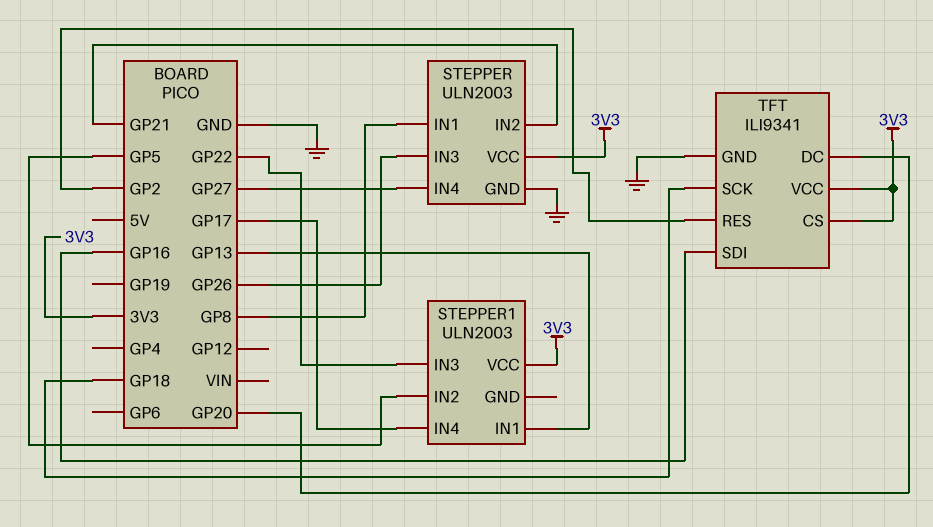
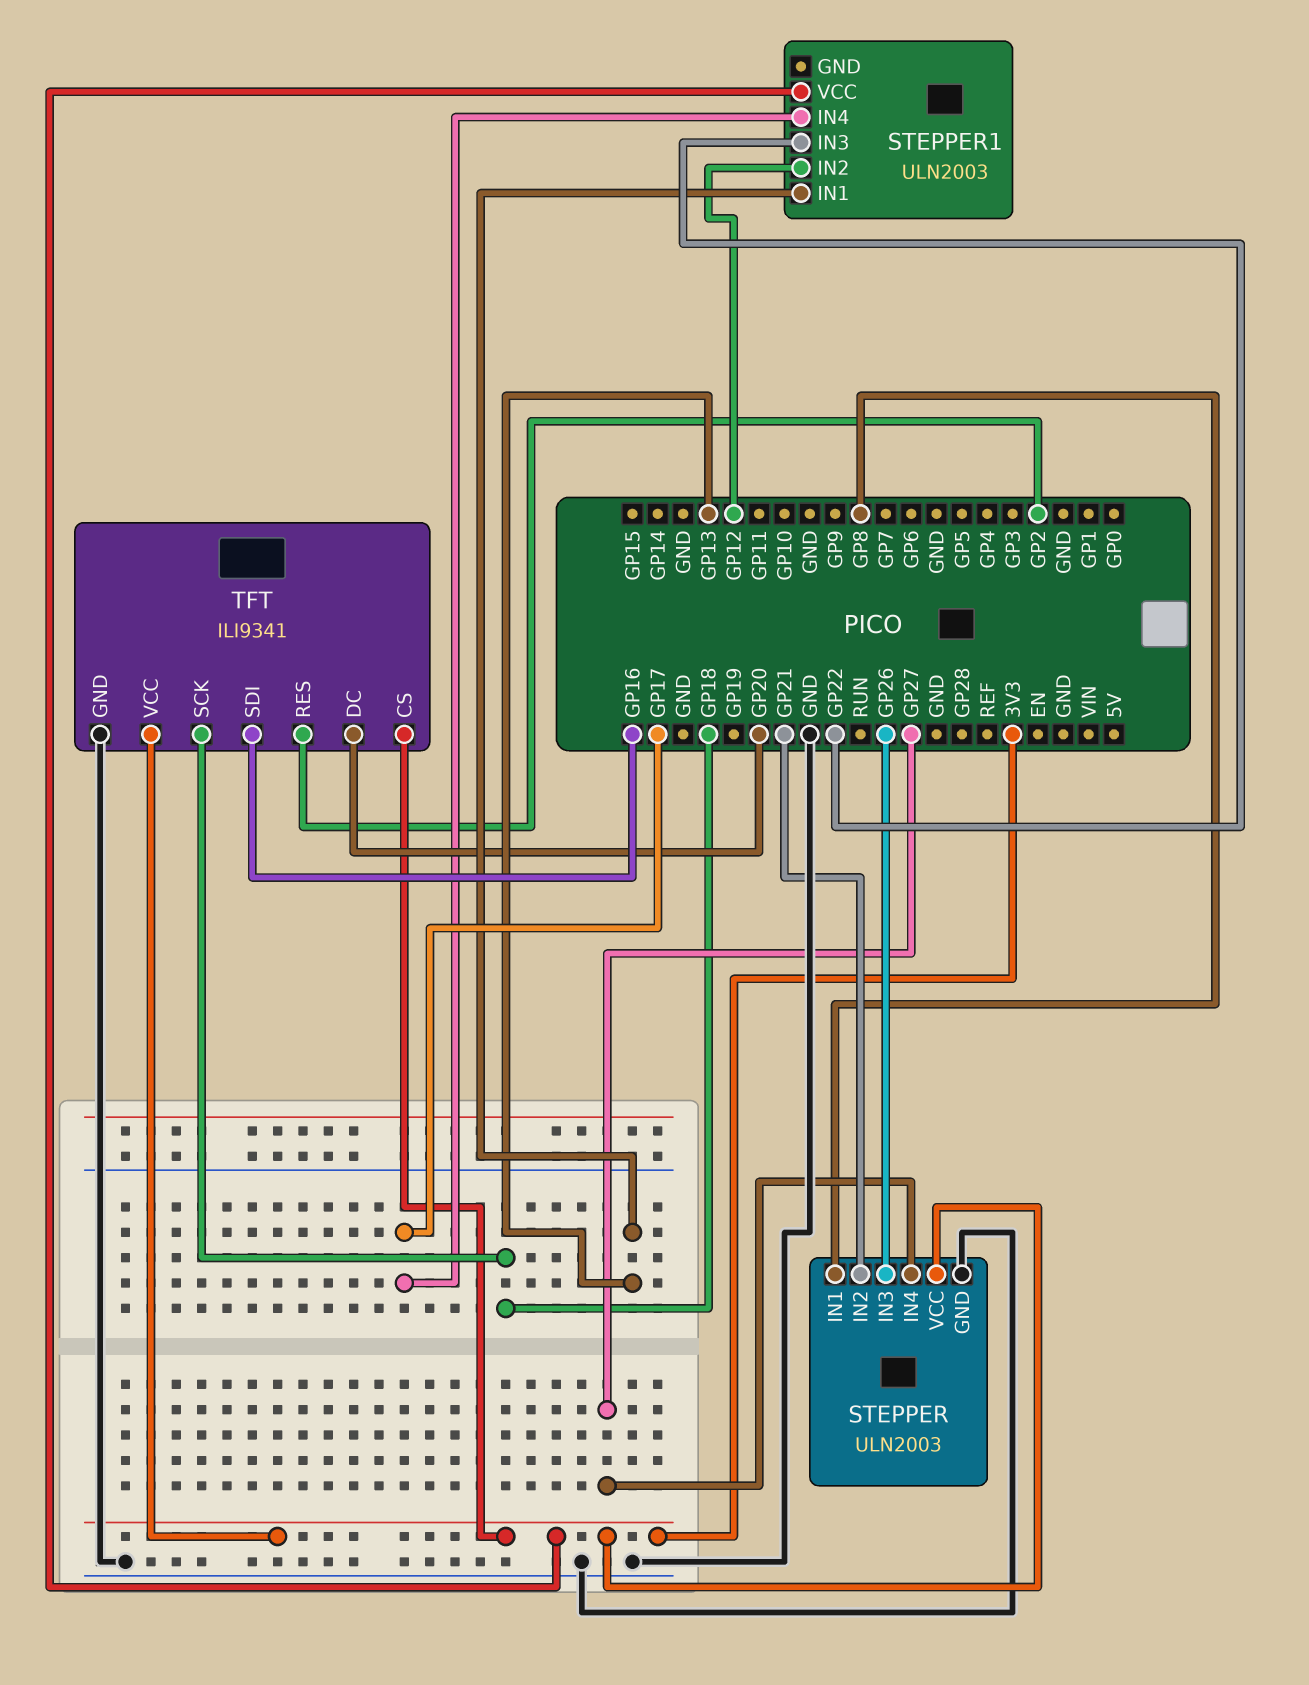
STEPPER1 pin IN2: GP5 -> GP12

